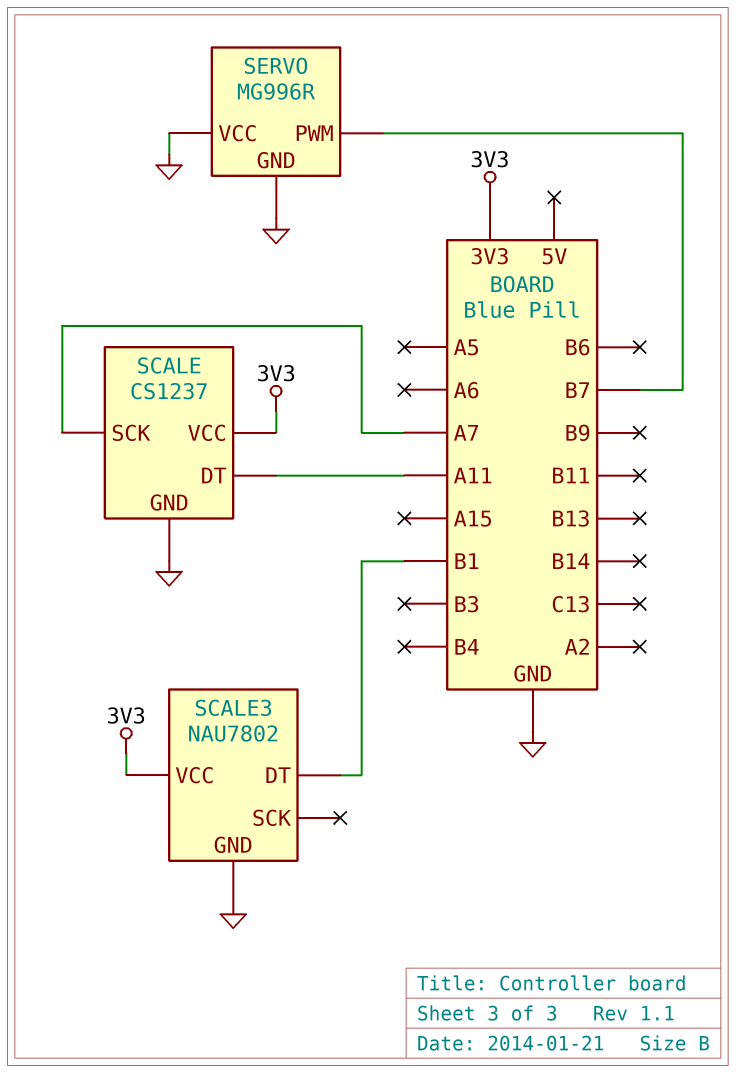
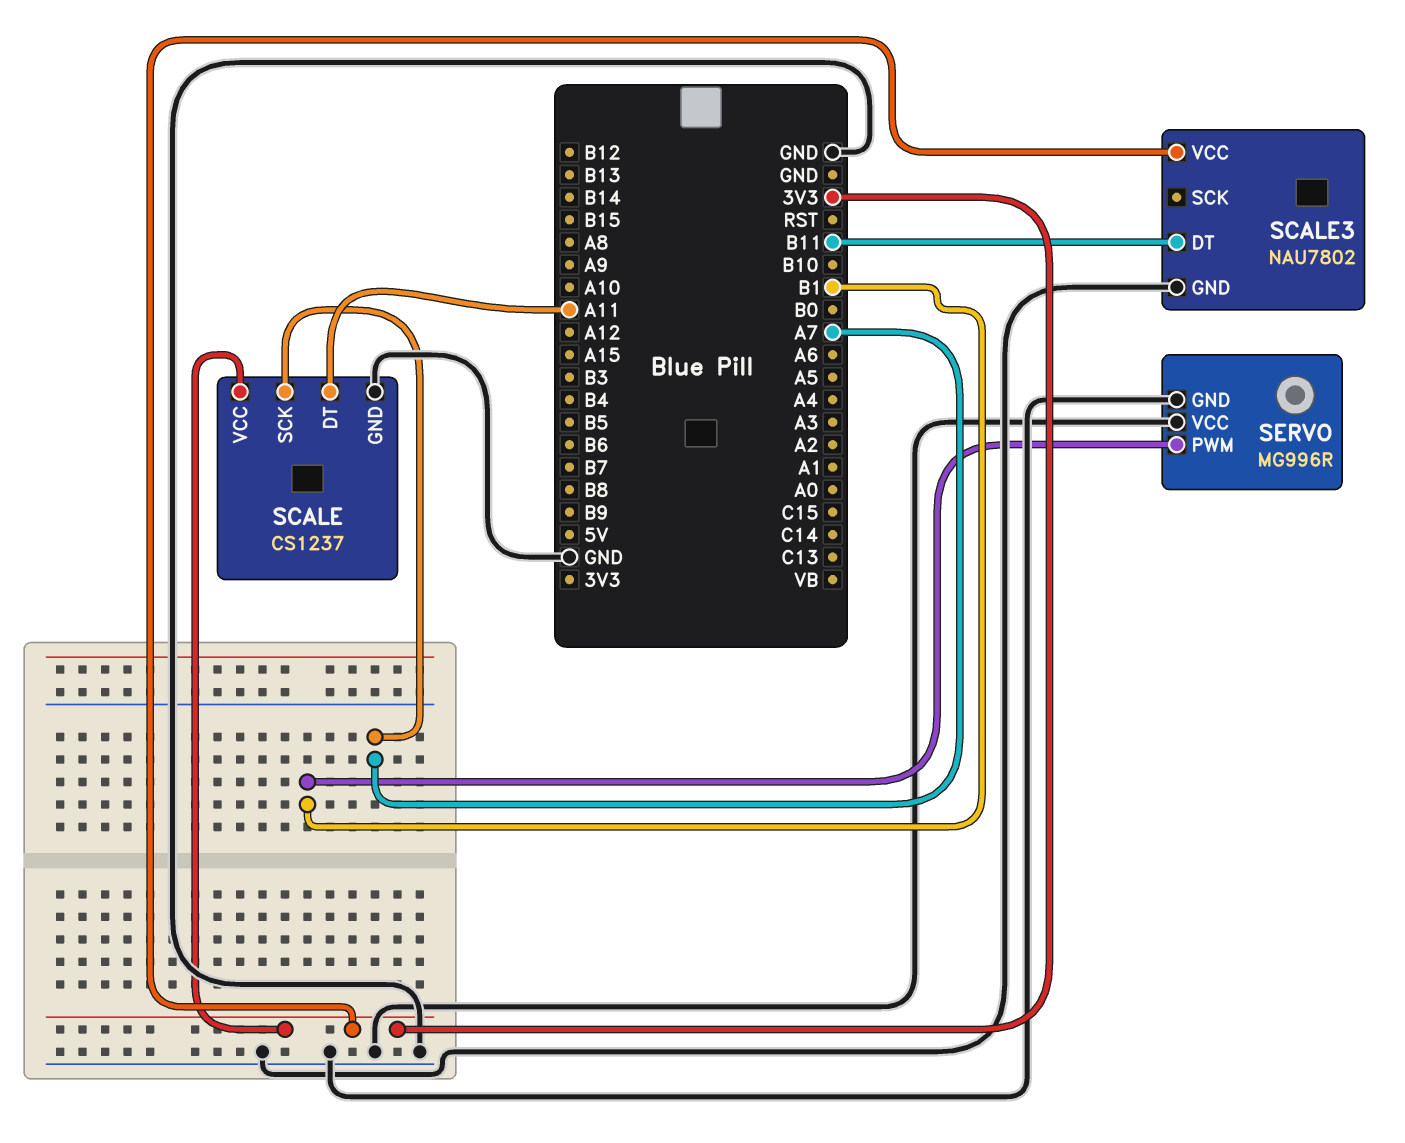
SCALE3 pin DT: B1 -> B11
SERVO pin PWM: B7 -> B1

